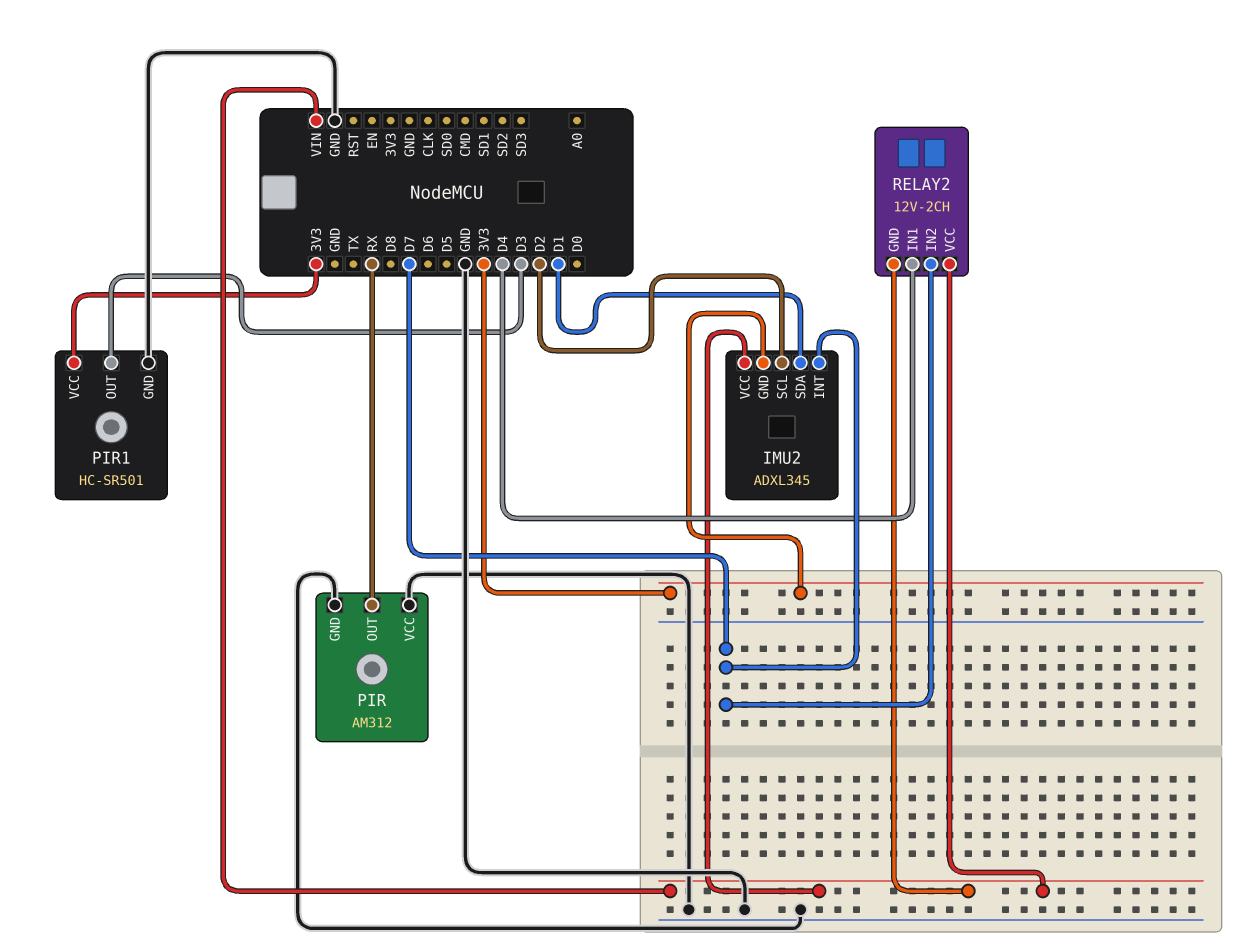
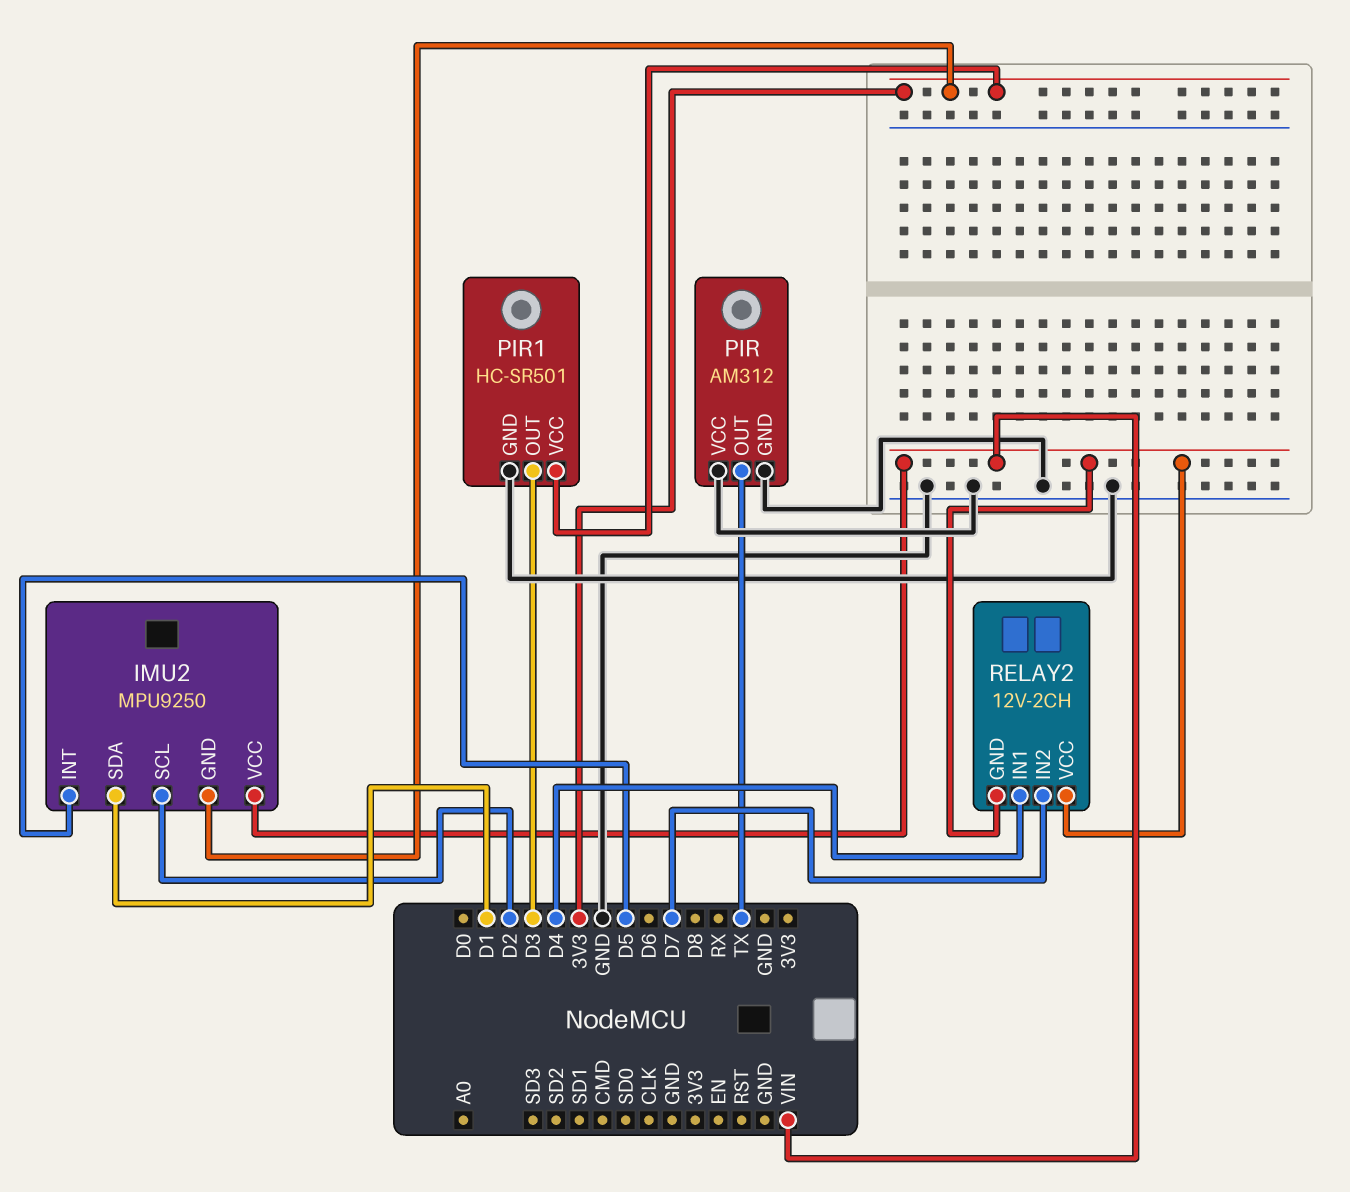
IMU2: ADXL345 -> MPU9250
IMU2 pin INT: D7 -> D5
PIR pin OUT: RX -> TX

